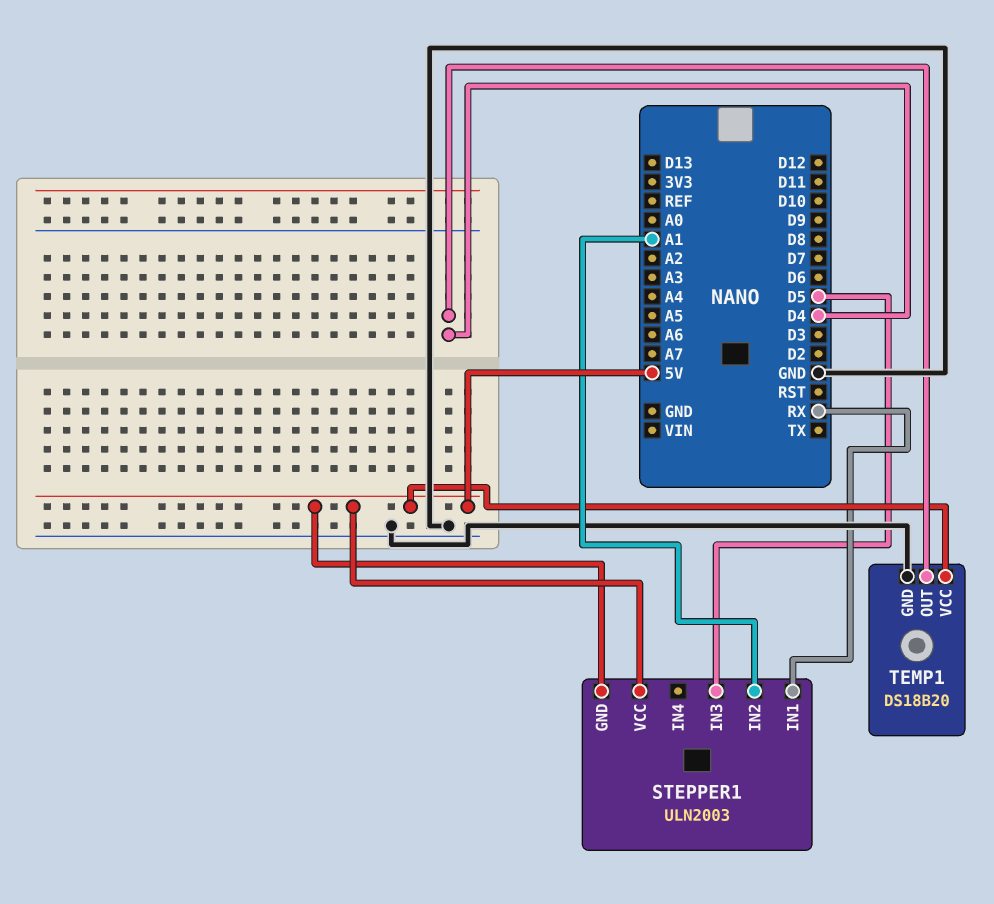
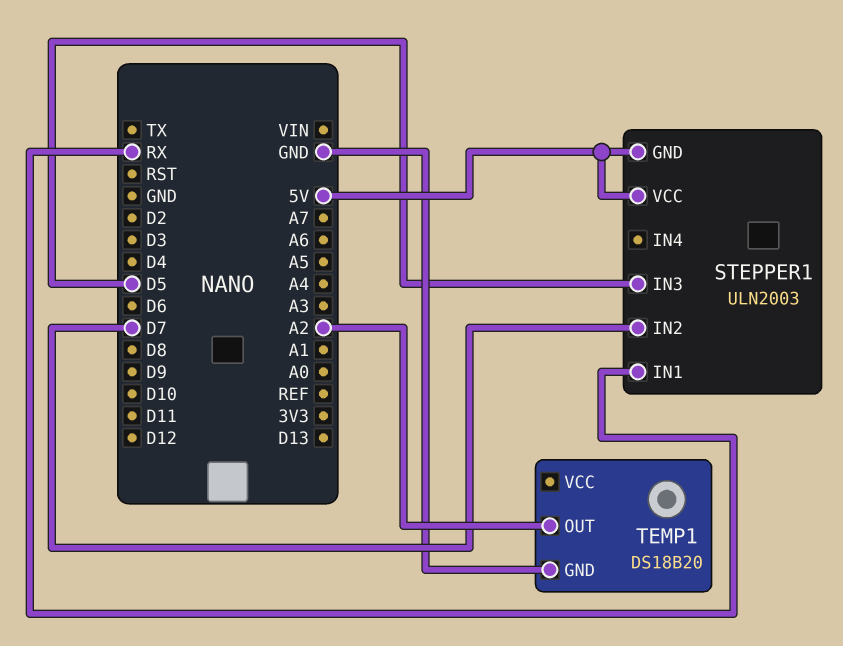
STEPPER1 pin IN2: A1 -> D7
TEMP1 pin OUT: D4 -> A2
TEMP1 pin VCC: 5V -> none

